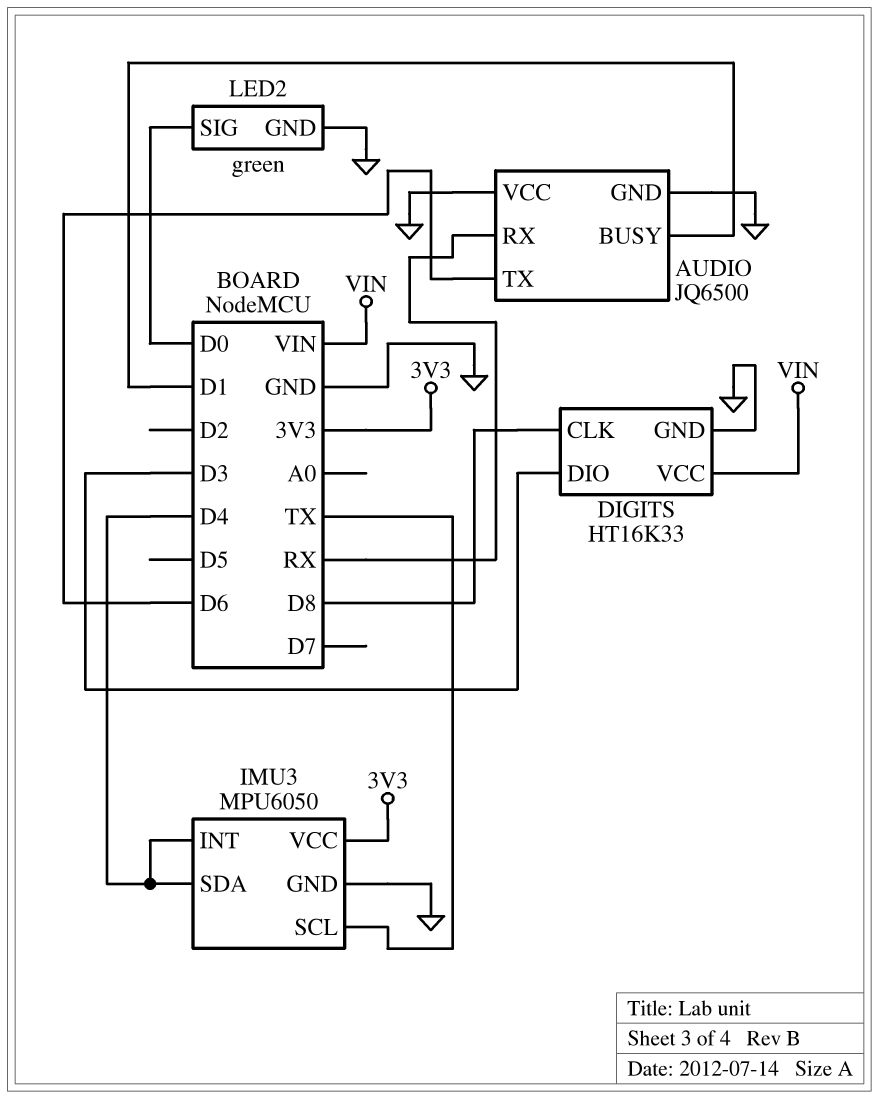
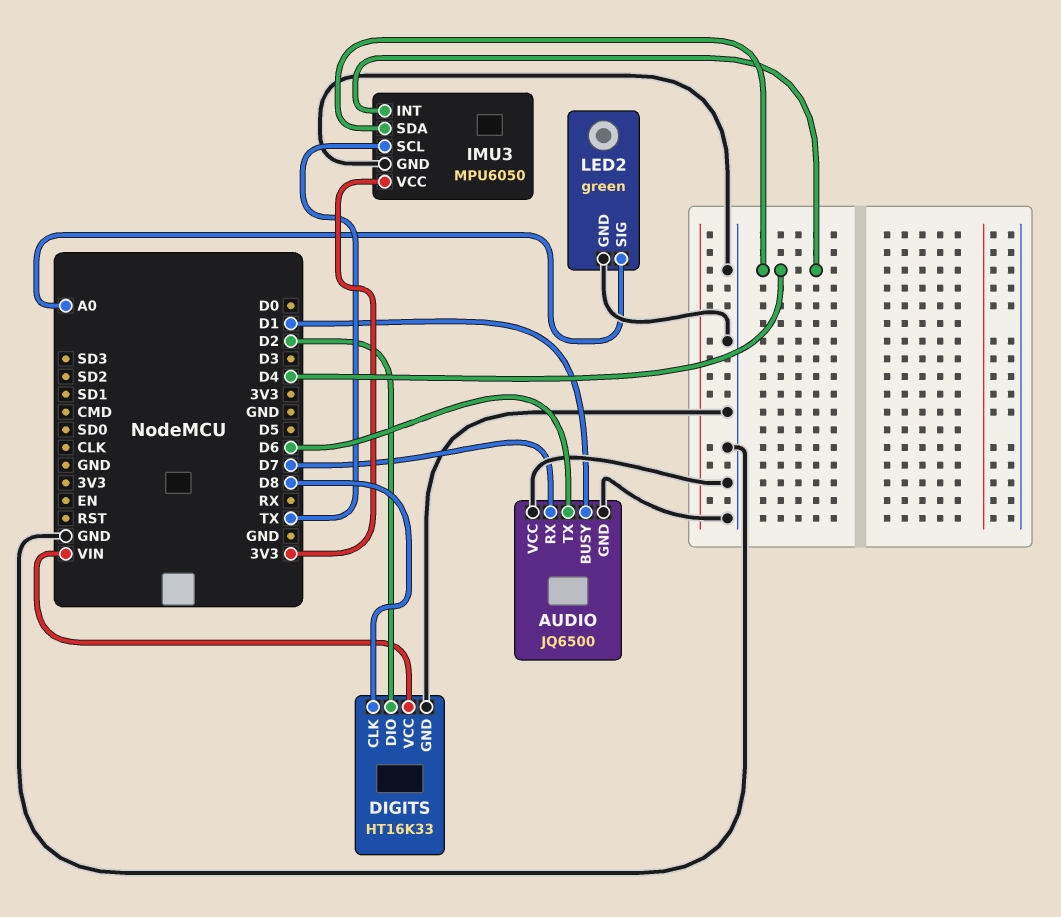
AUDIO pin RX: RX -> D7
DIGITS pin DIO: D3 -> D2
LED2 pin SIG: D0 -> A0

